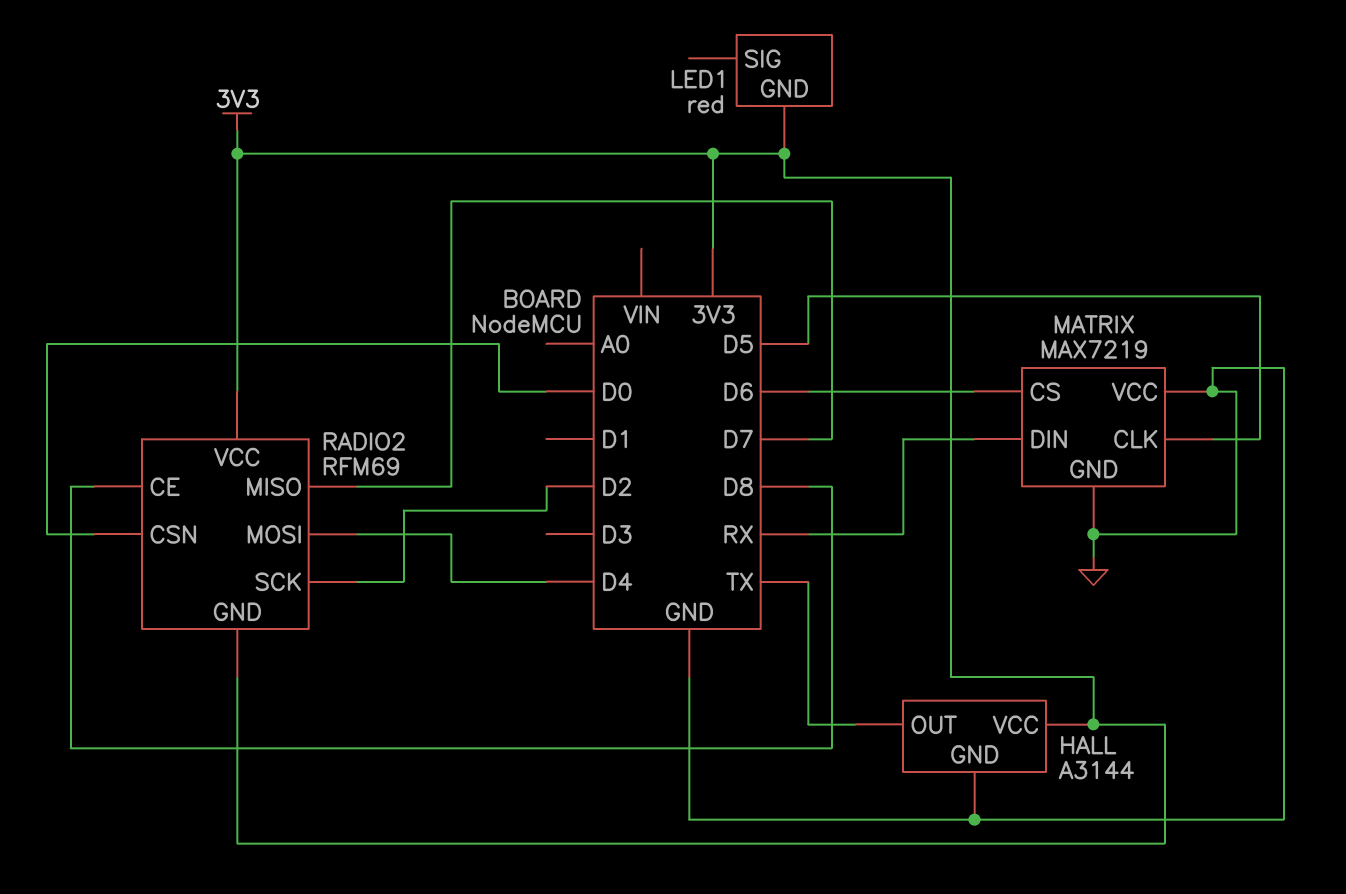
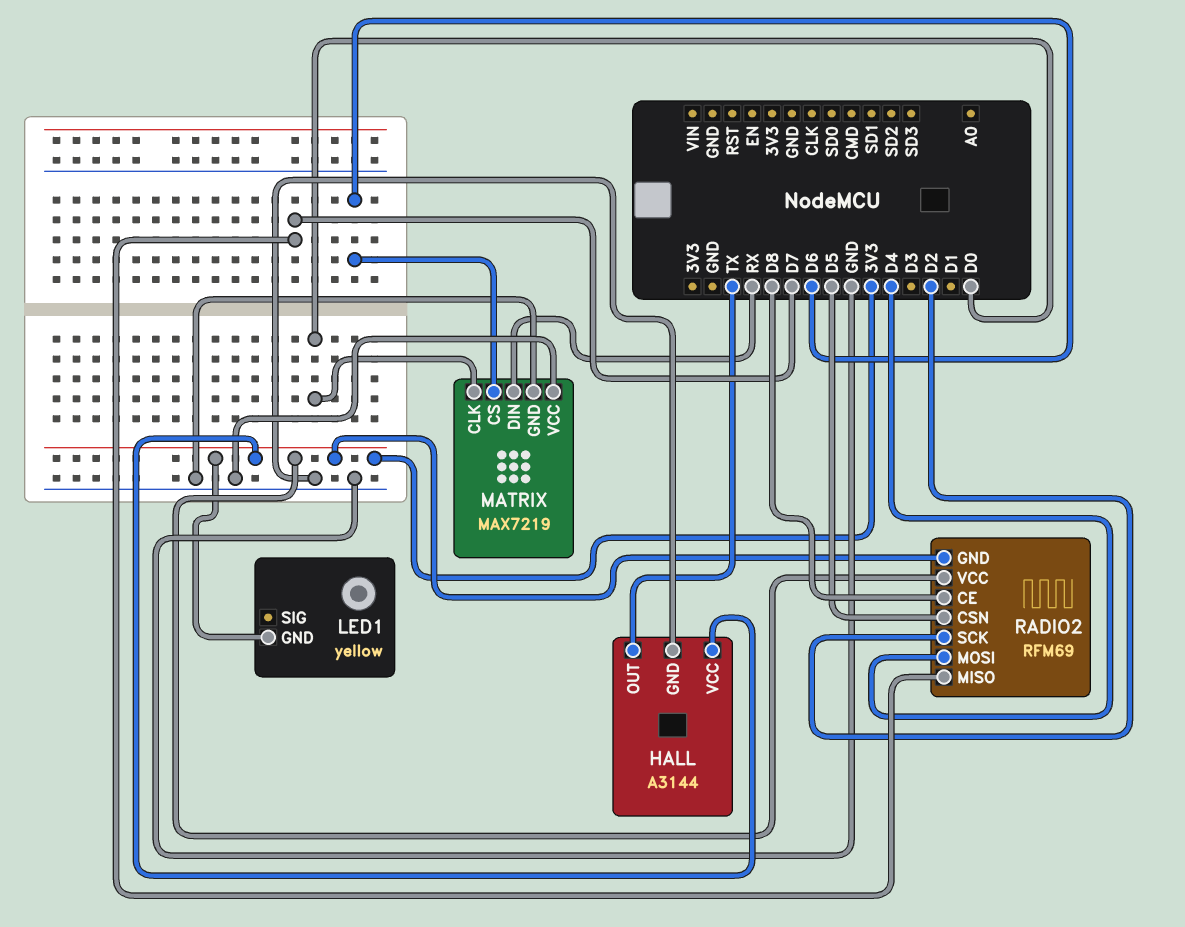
LED1: red -> yellow
MATRIX pin CLK: D5 -> D0
RADIO2 pin CSN: D0 -> D5

